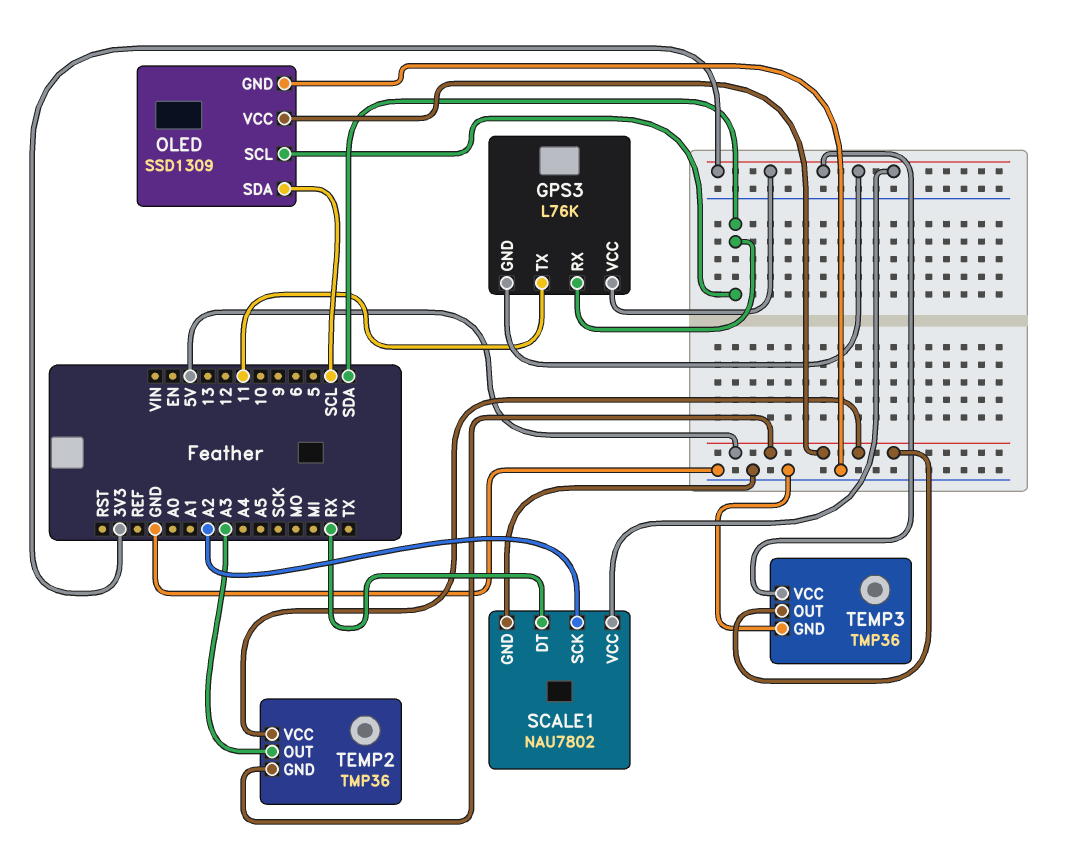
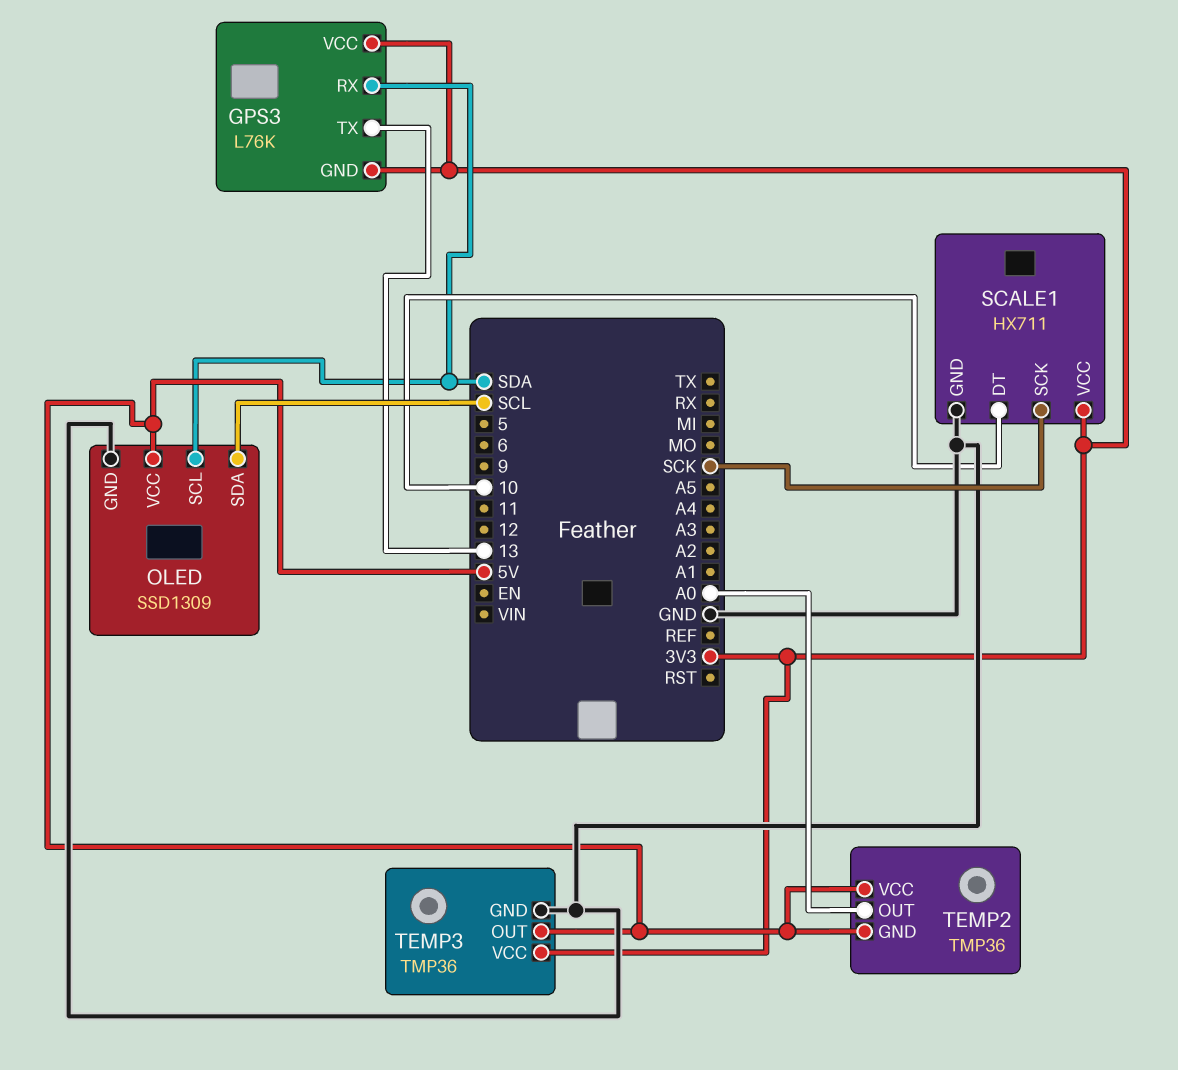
GPS3 pin TX: 11 -> 13
SCALE1: NAU7802 -> HX711
SCALE1 pin DT: RX -> 10
SCALE1 pin SCK: A2 -> SCK
TEMP2 pin OUT: A3 -> A0

